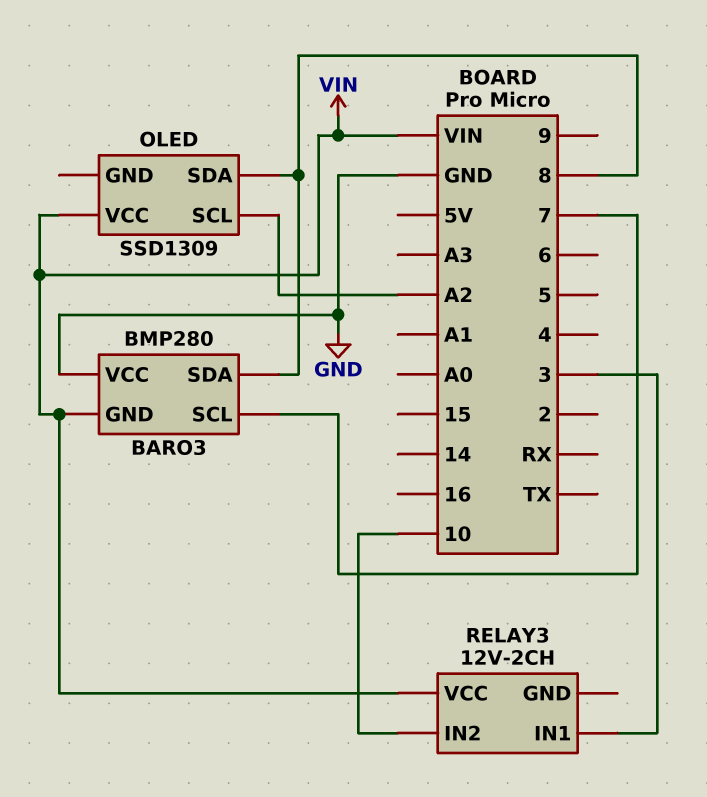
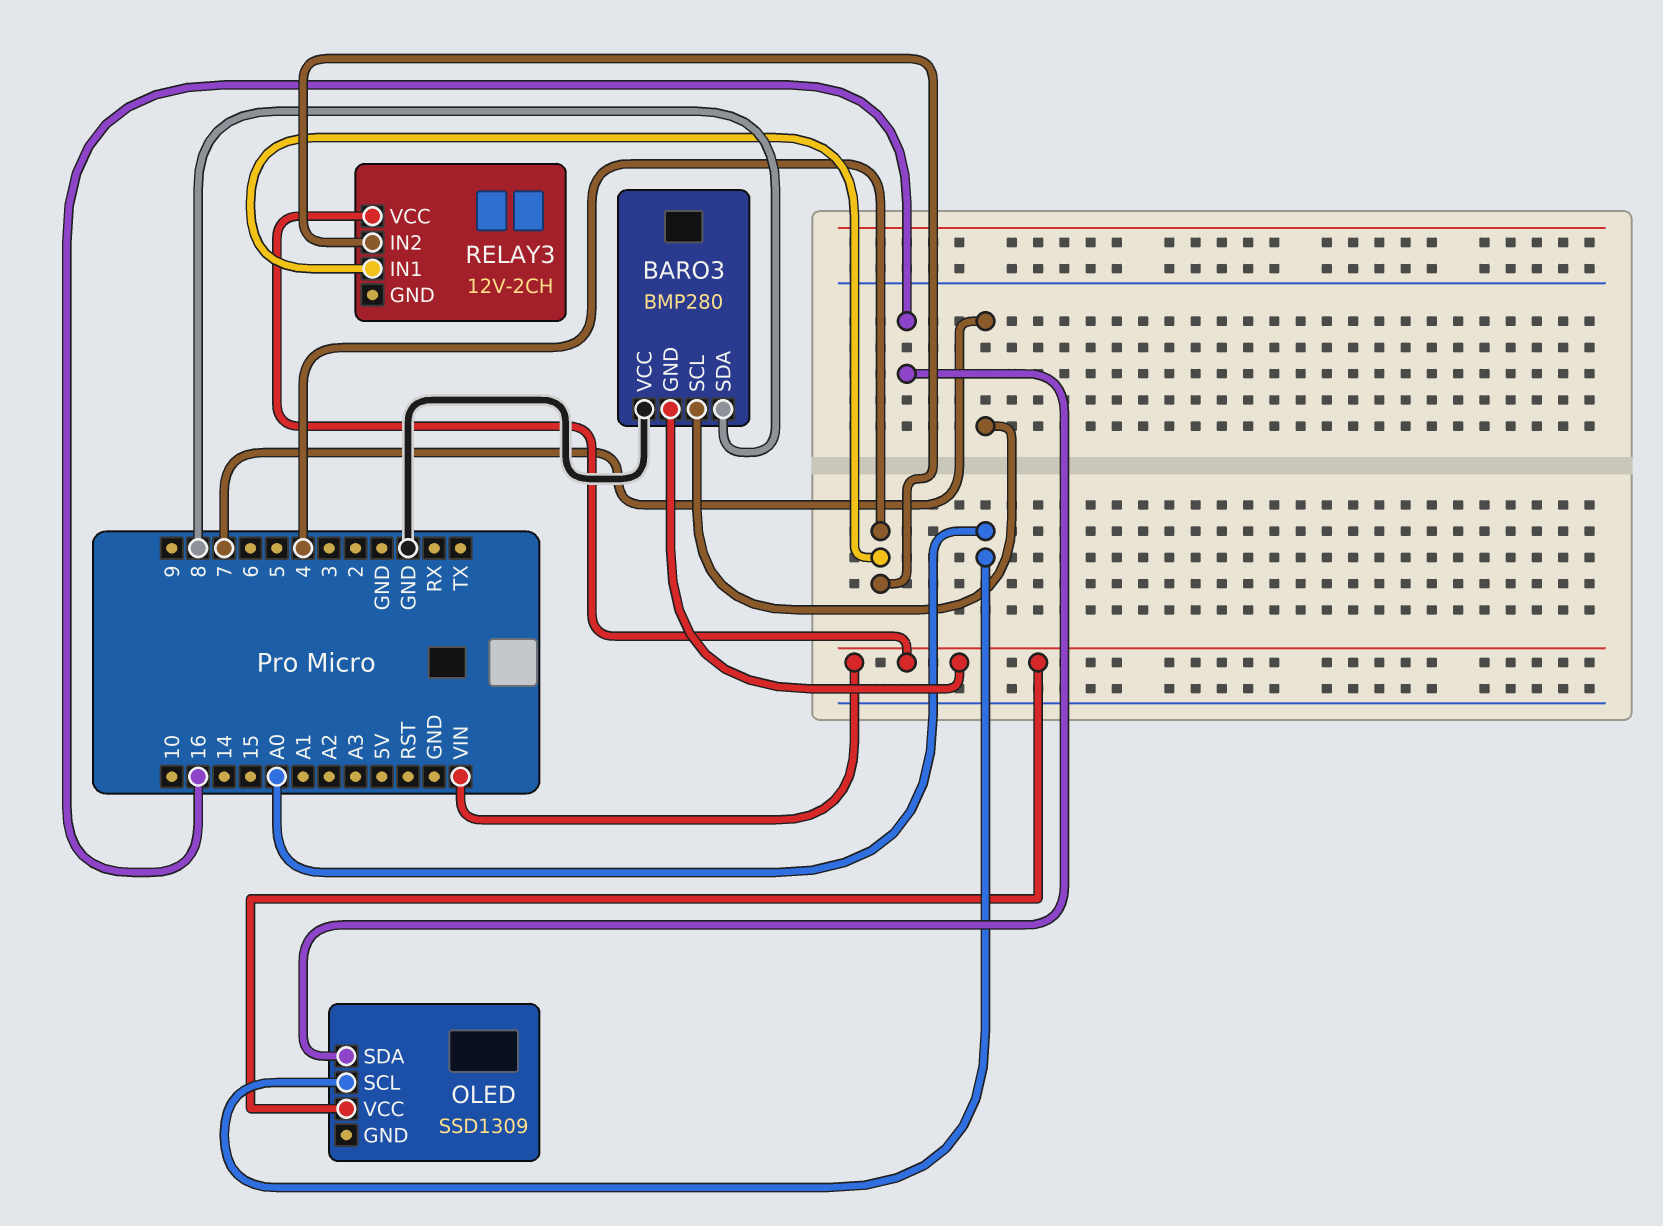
OLED pin SCL: A2 -> A0
OLED pin SDA: 8 -> 16
RELAY3 pin IN1: 3 -> 4
RELAY3 pin IN2: 10 -> 4

